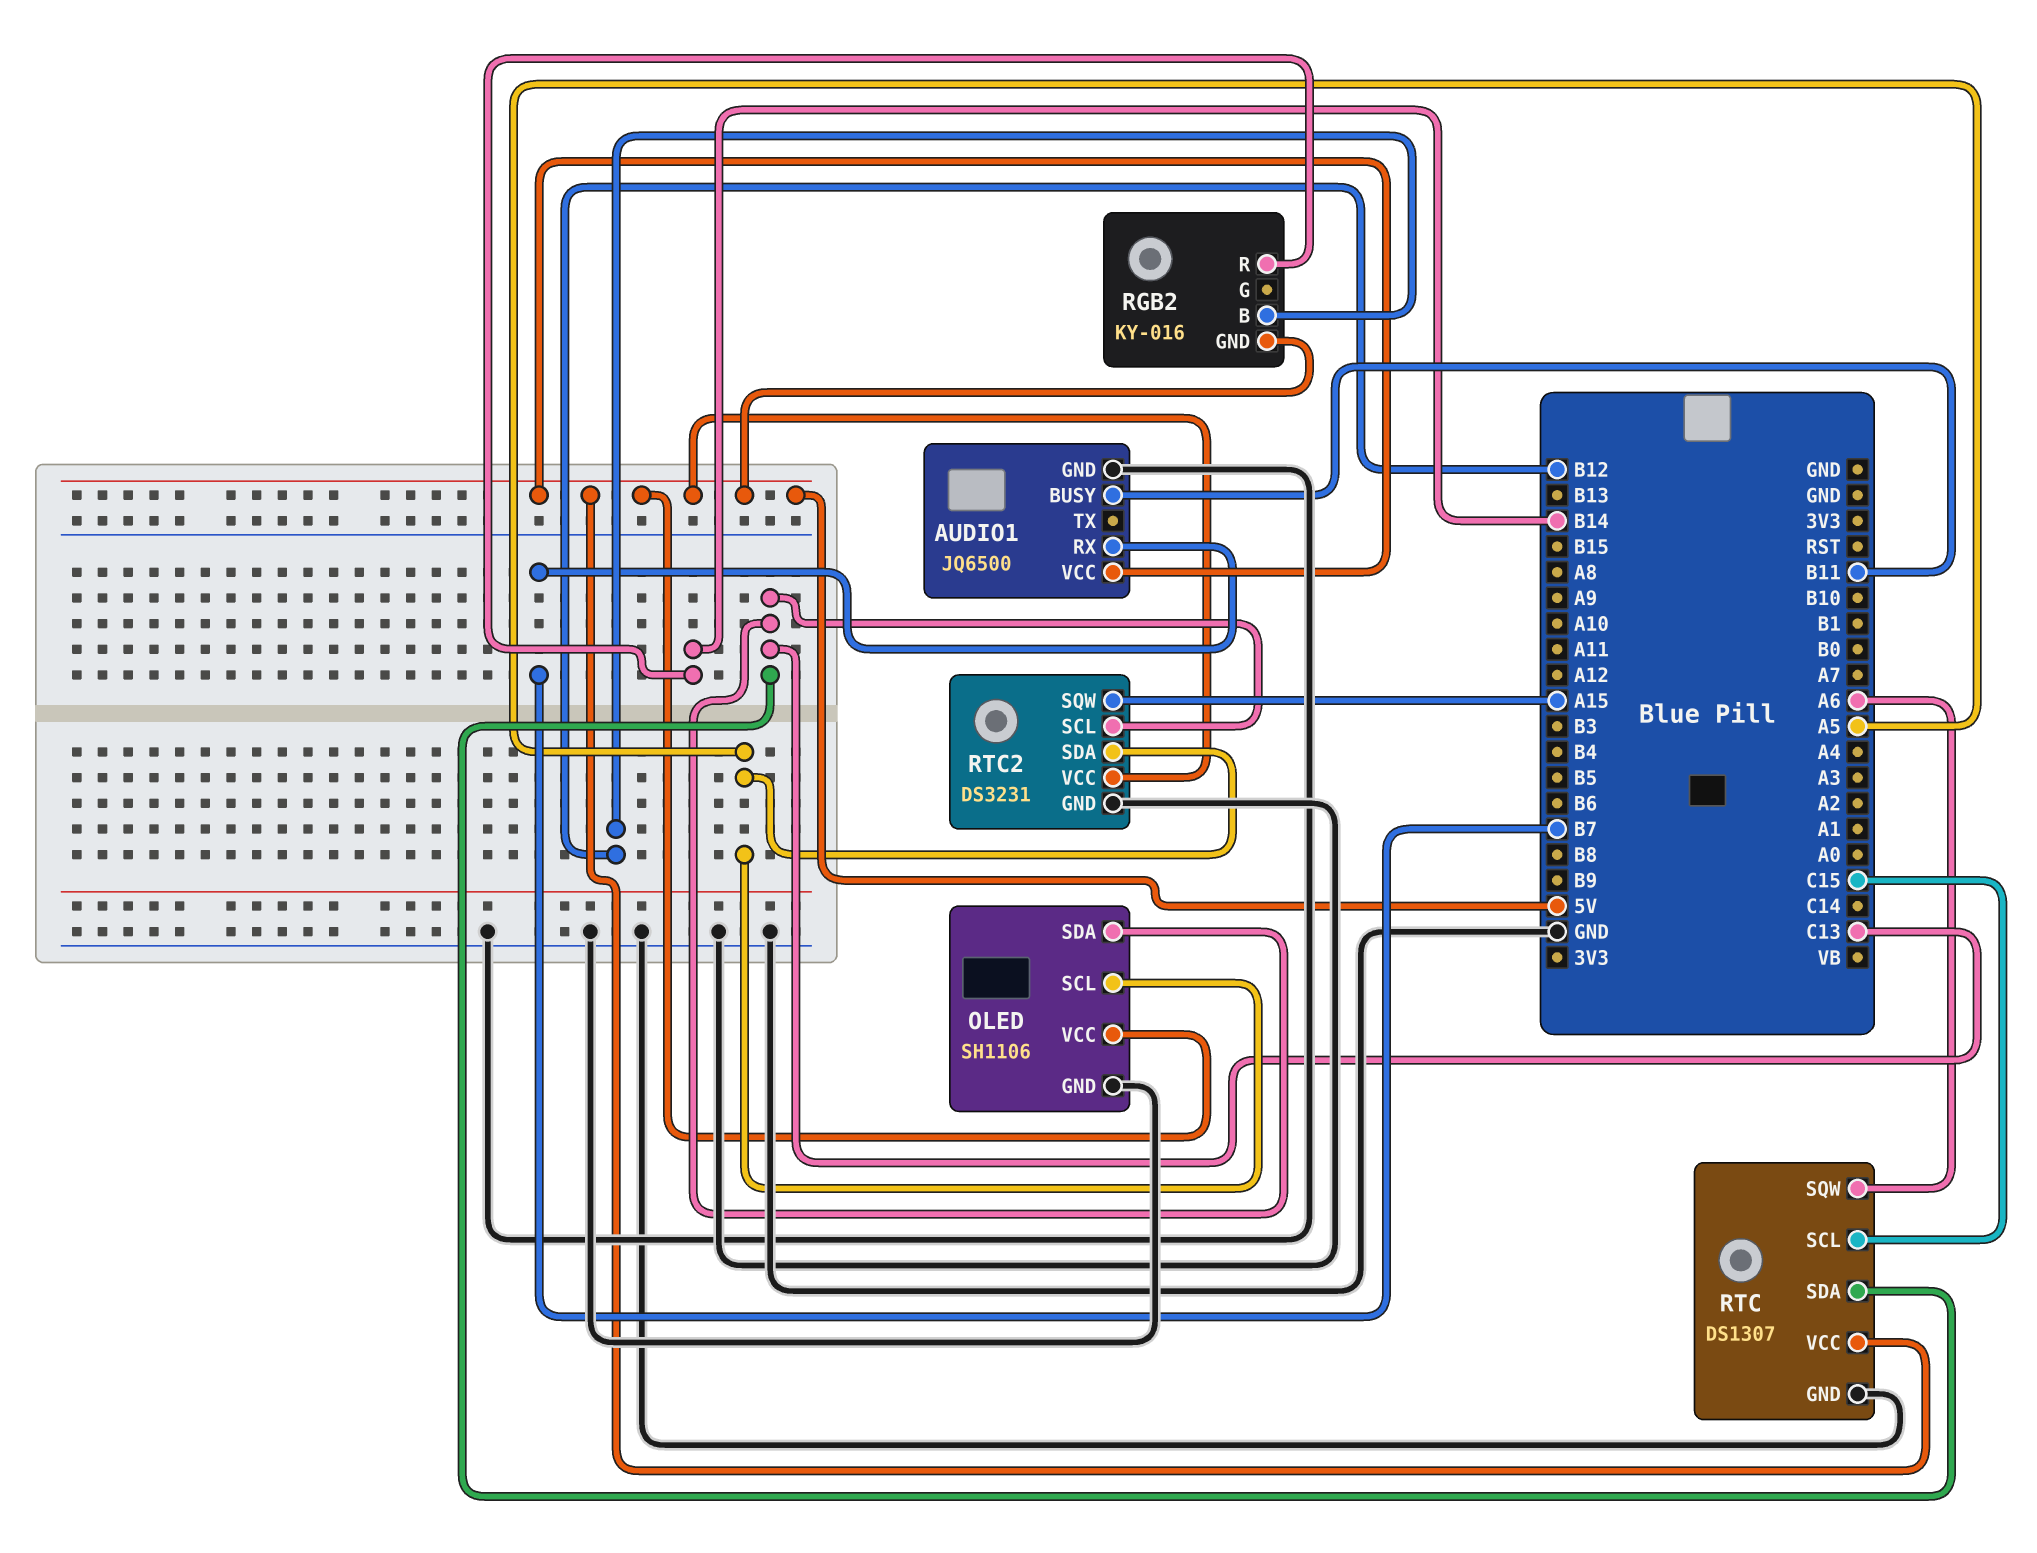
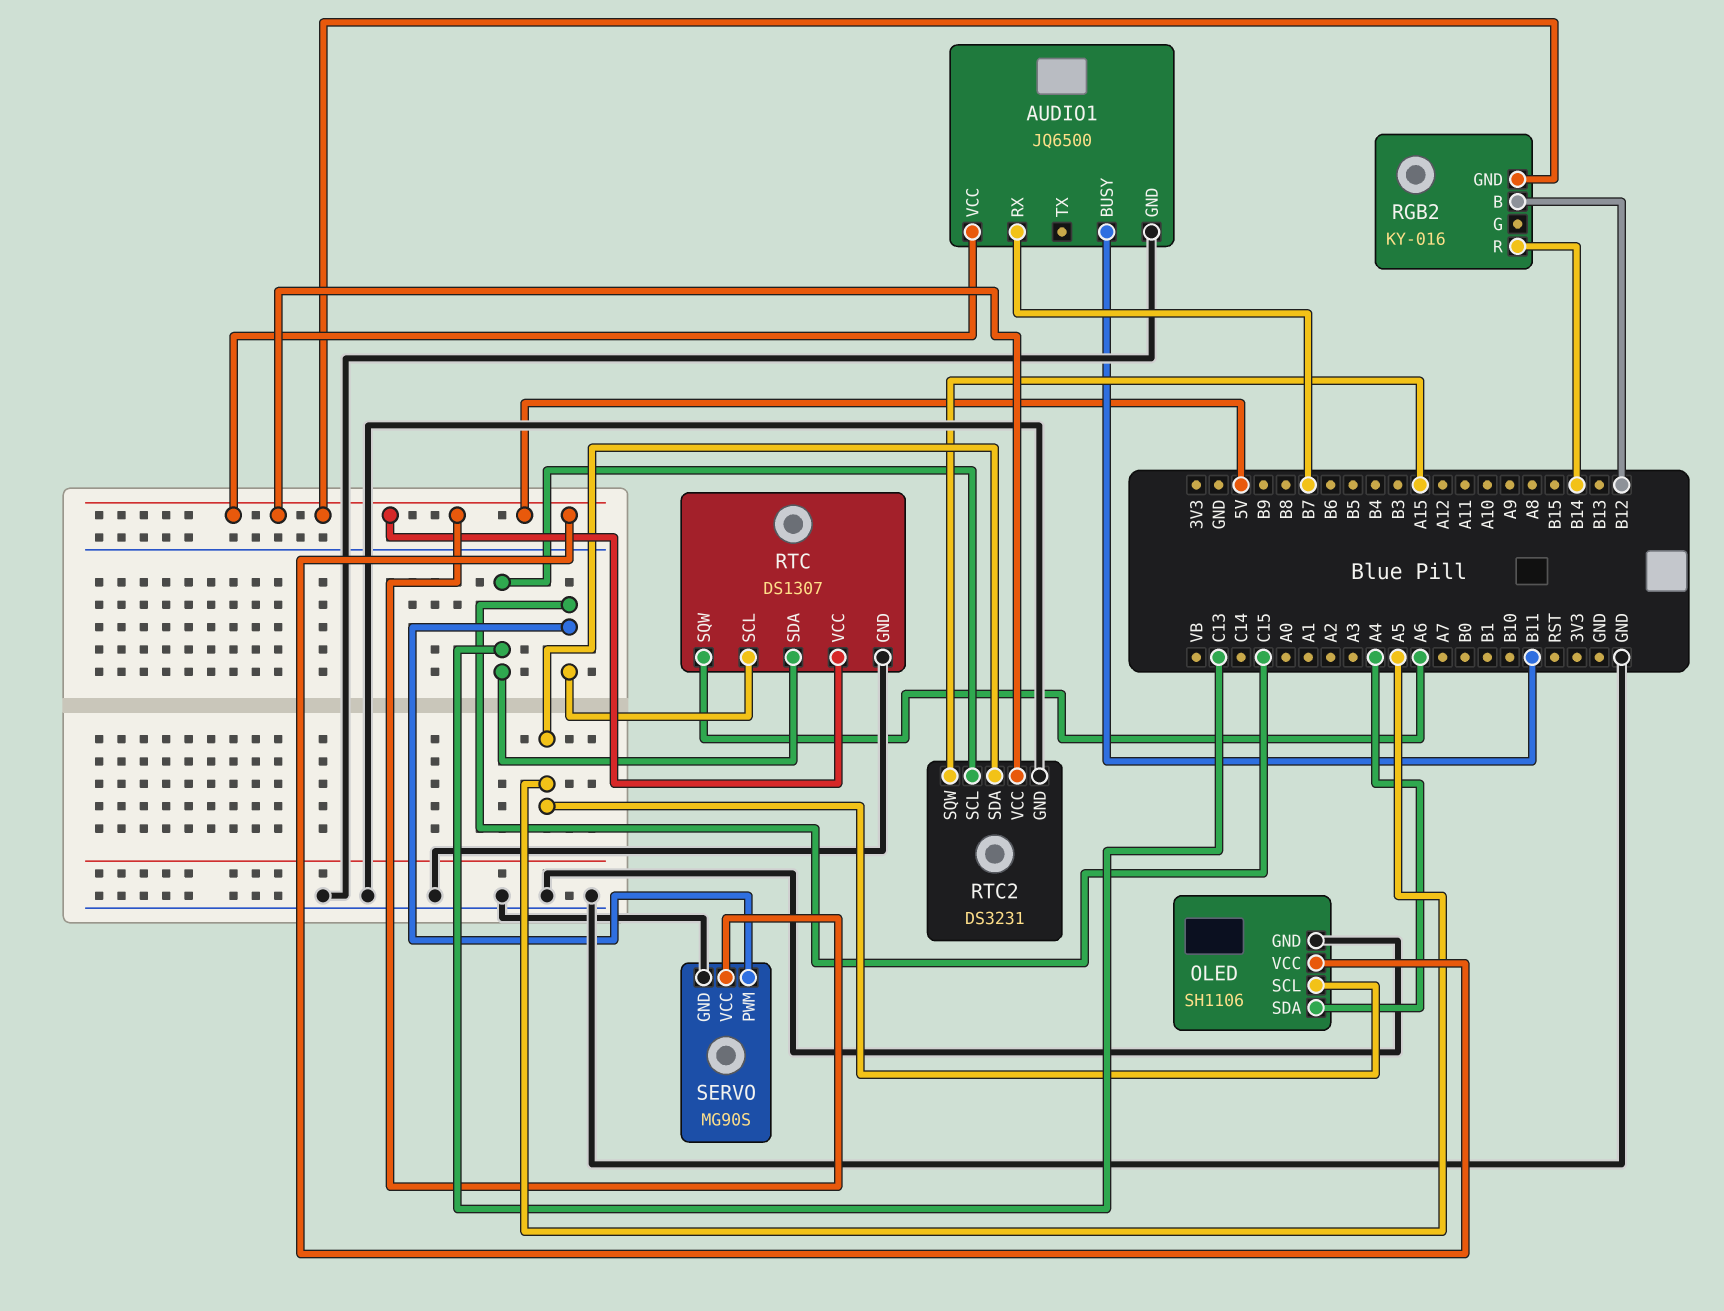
OLED pin SDA: C13 -> A4
SERVO: none -> MG90S
SERVO pin GND: none -> GND
SERVO pin PWM: none -> C15
SERVO pin VCC: none -> 5V

